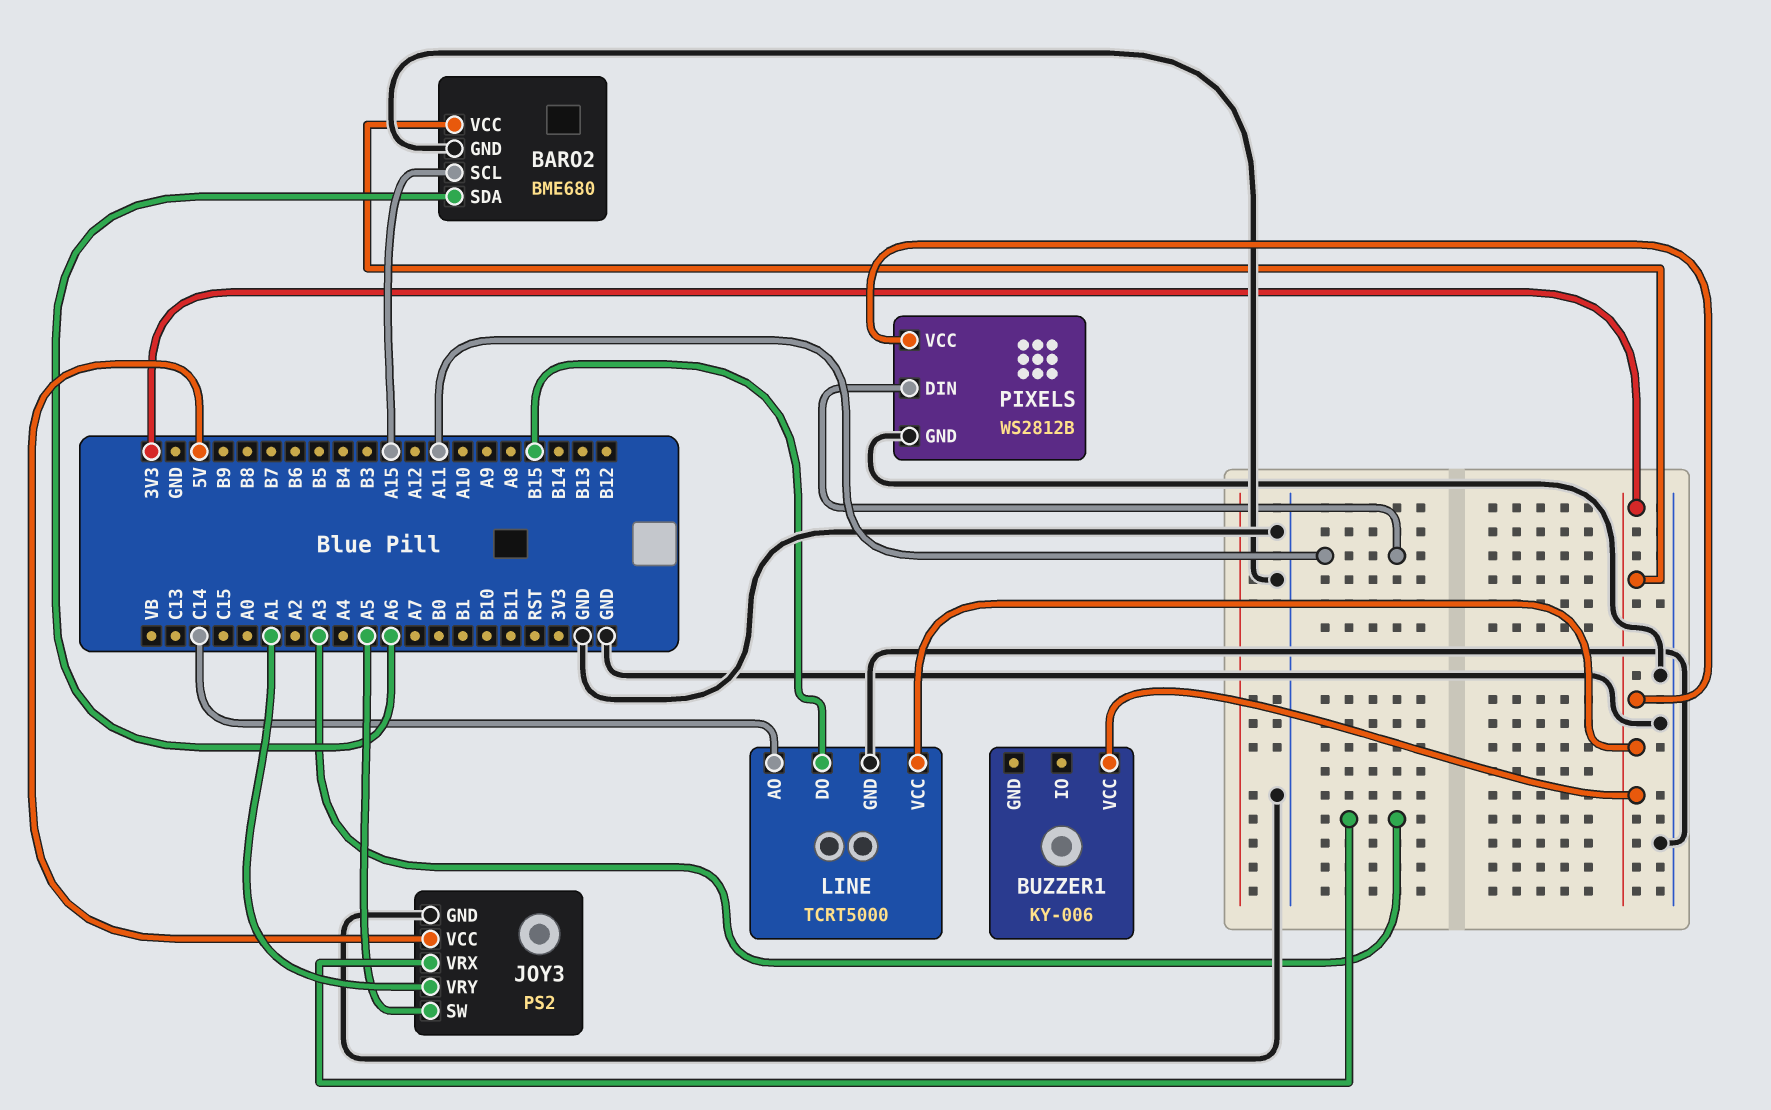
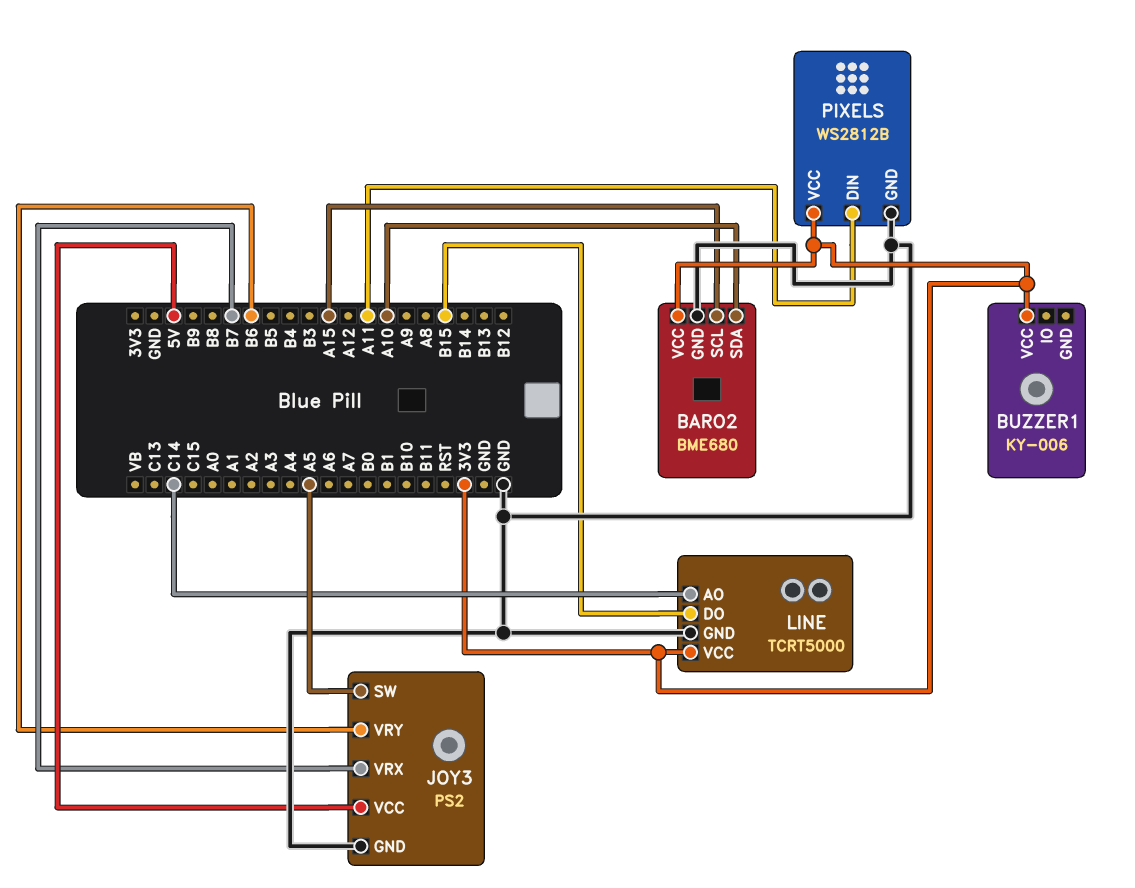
BARO2 pin SDA: A6 -> A10
JOY3 pin VRX: A3 -> B7
JOY3 pin VRY: A1 -> B6

